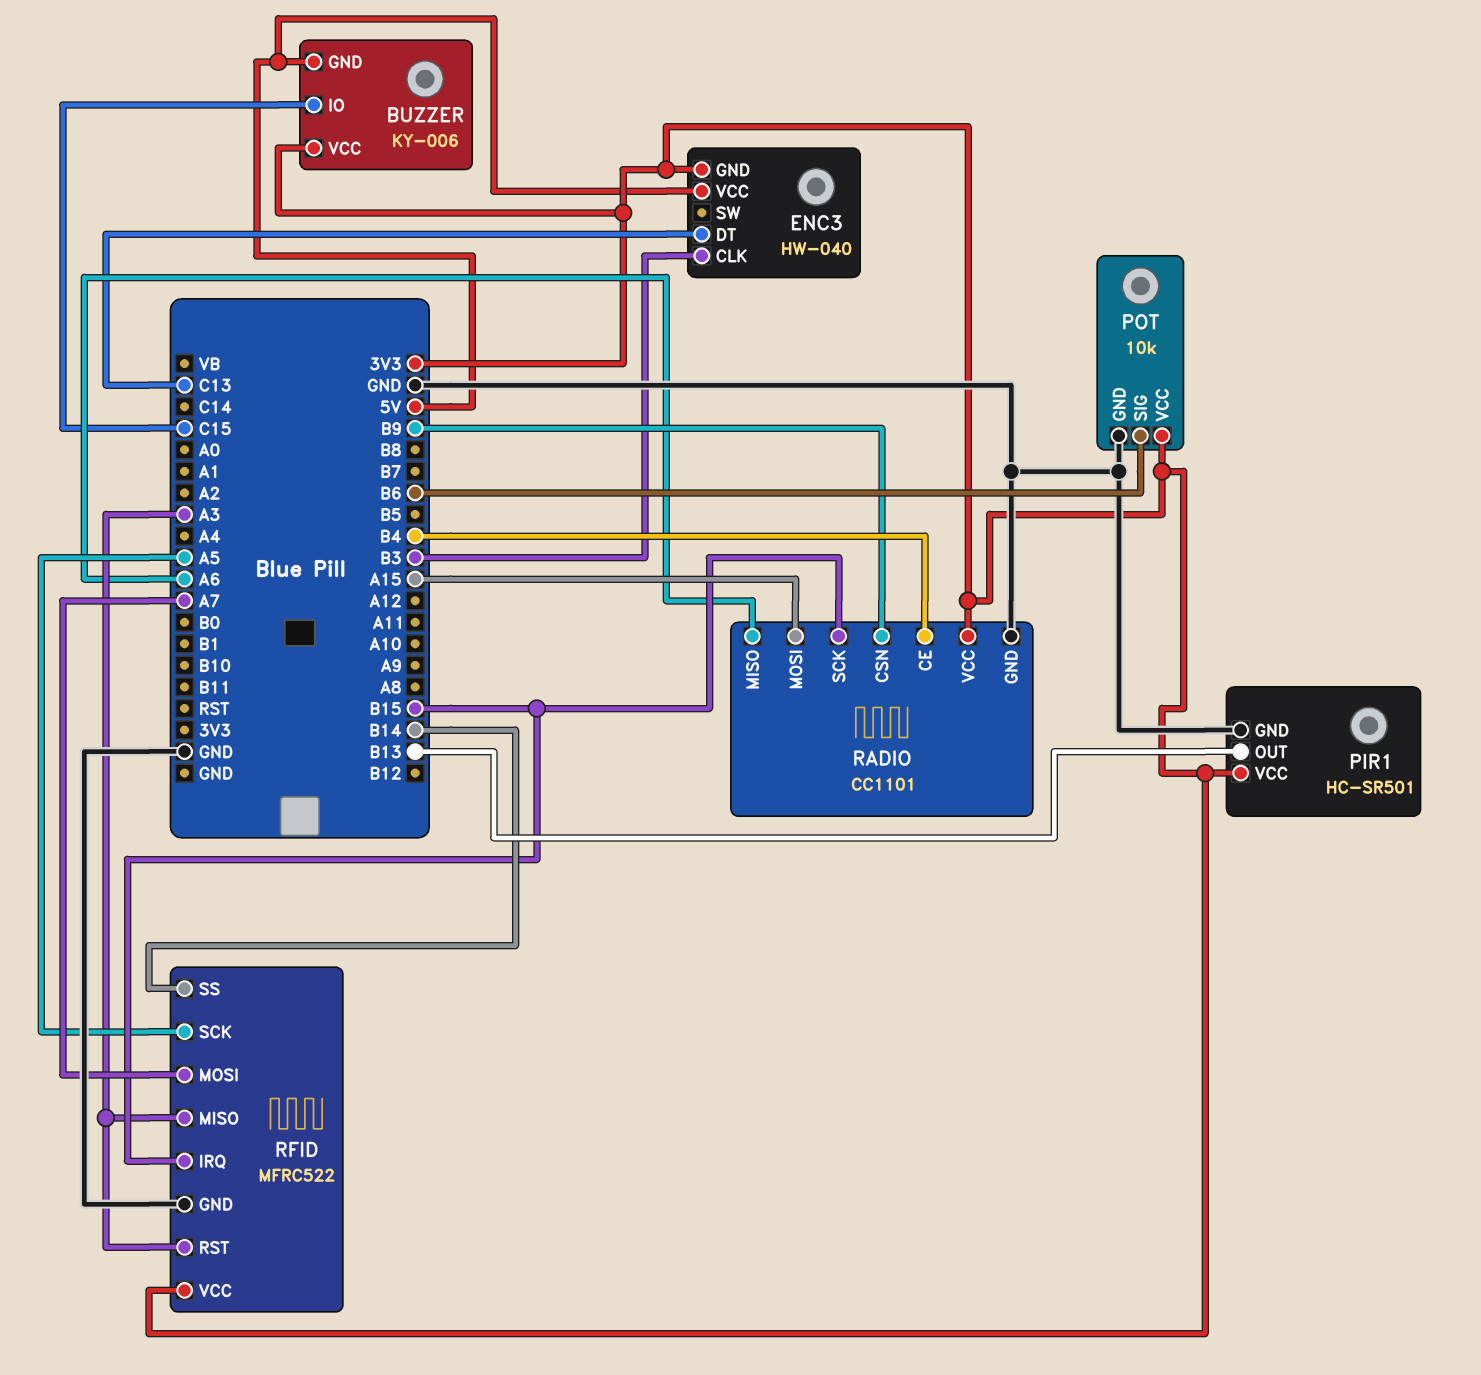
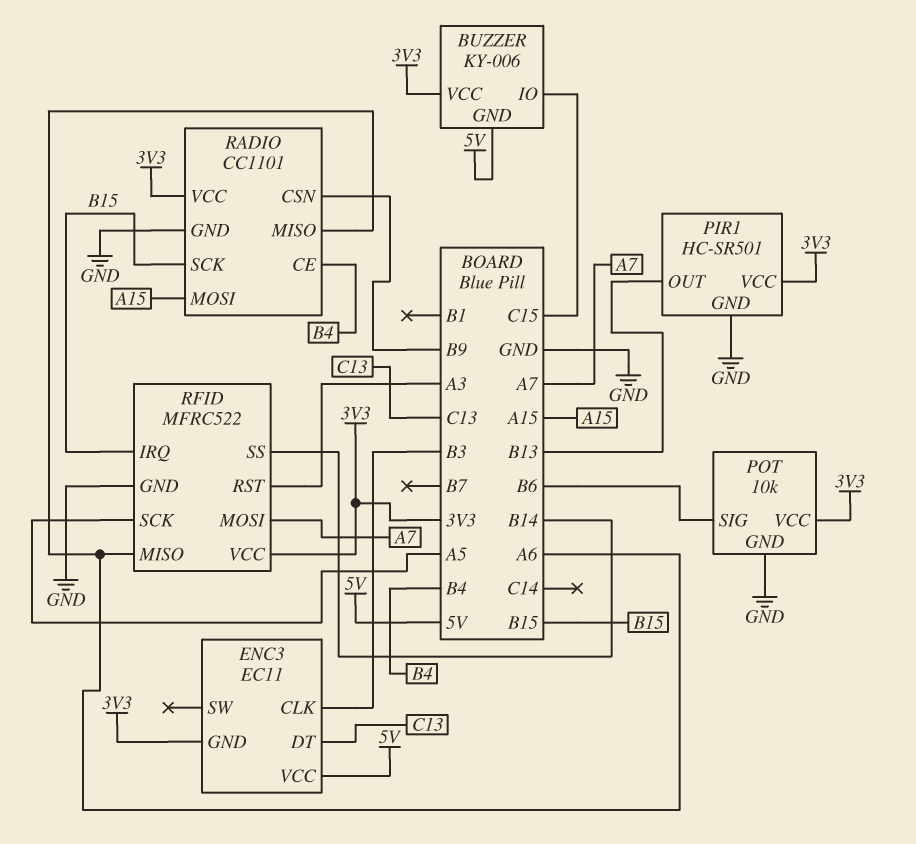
ENC3: HW-040 -> EC11
RFID pin MISO: A3 -> A6

